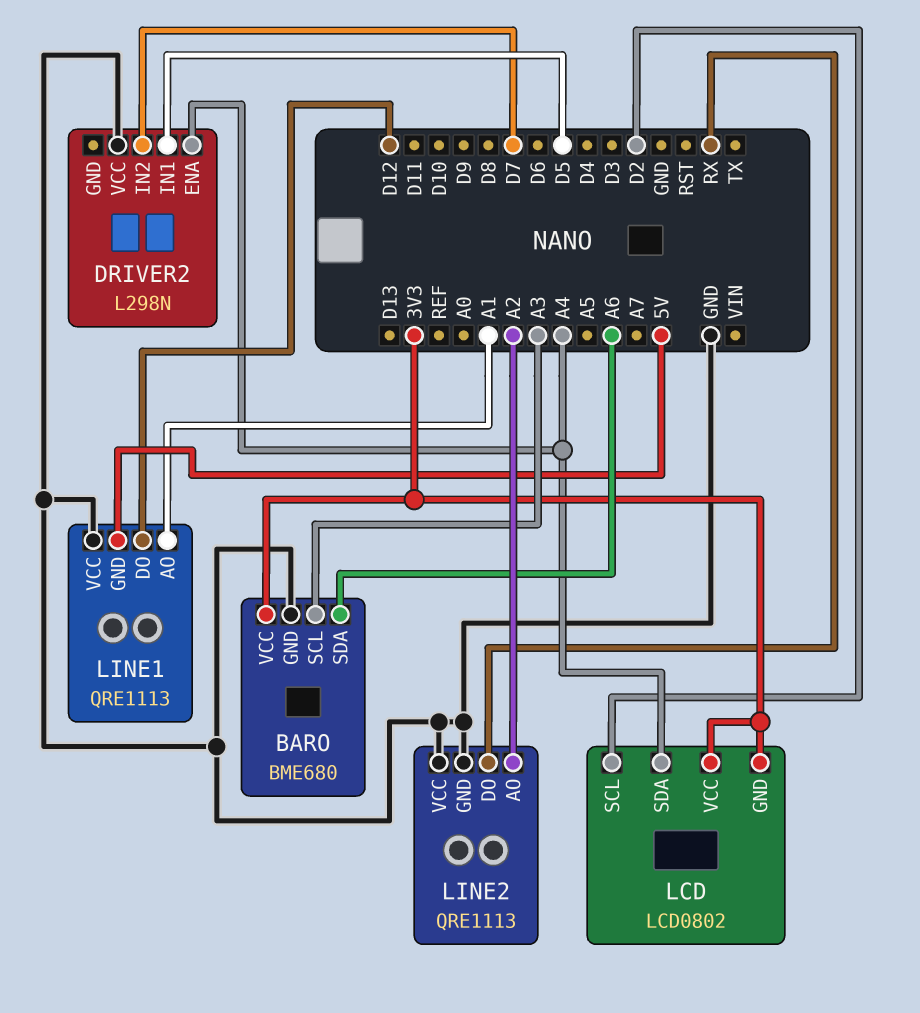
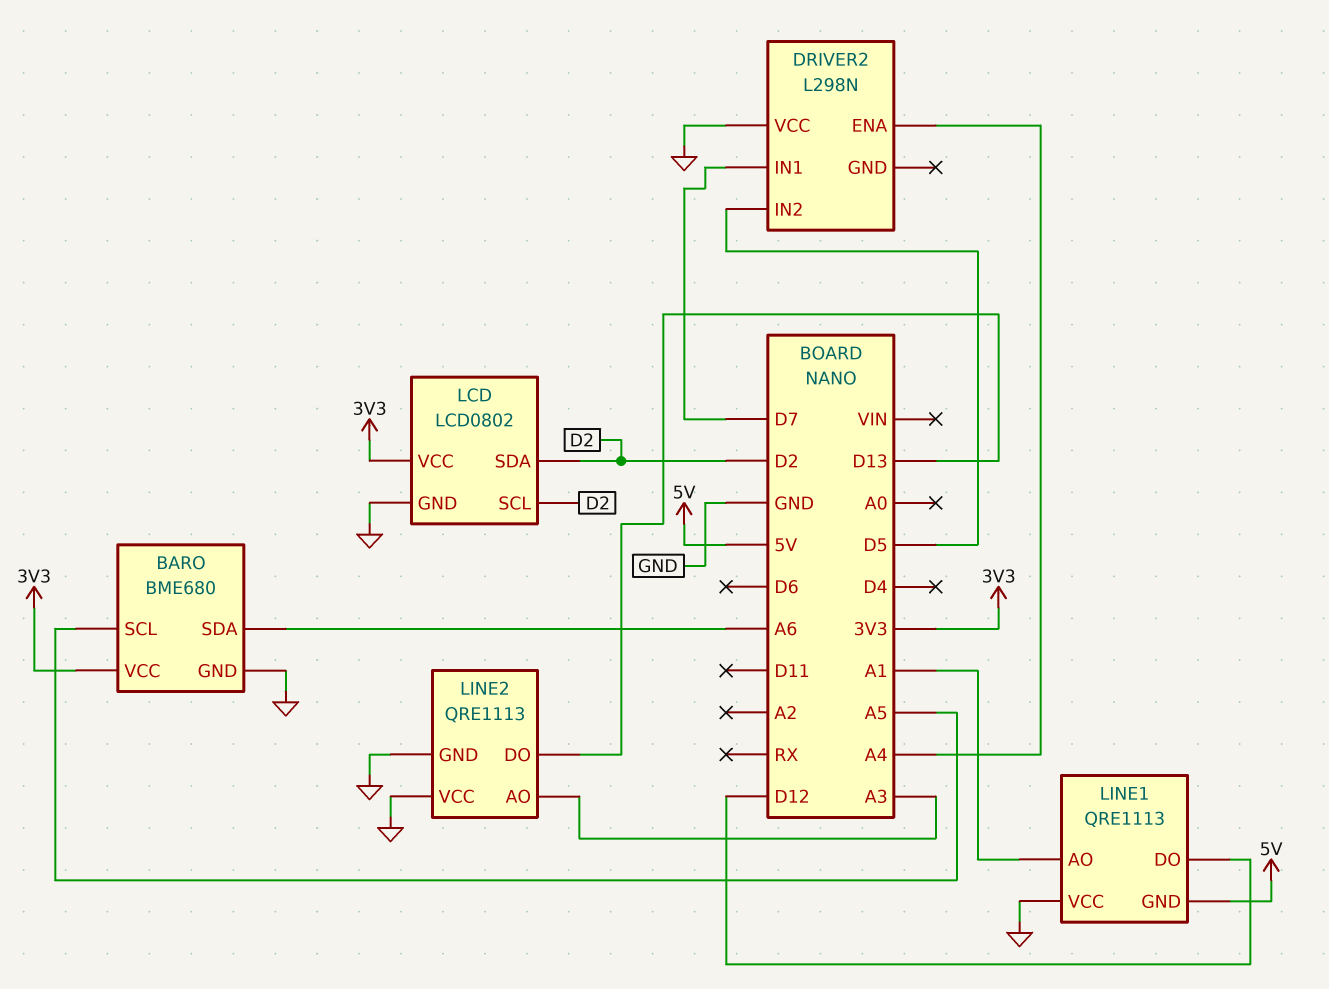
BARO pin SCL: A3 -> A5
DRIVER2 pin IN1: D5 -> D7
DRIVER2 pin IN2: D7 -> D5
LCD pin GND: 3V3 -> GND
LCD pin SDA: A4 -> D2
LINE2 pin AO: A2 -> A3
LINE2 pin DO: RX -> D13

